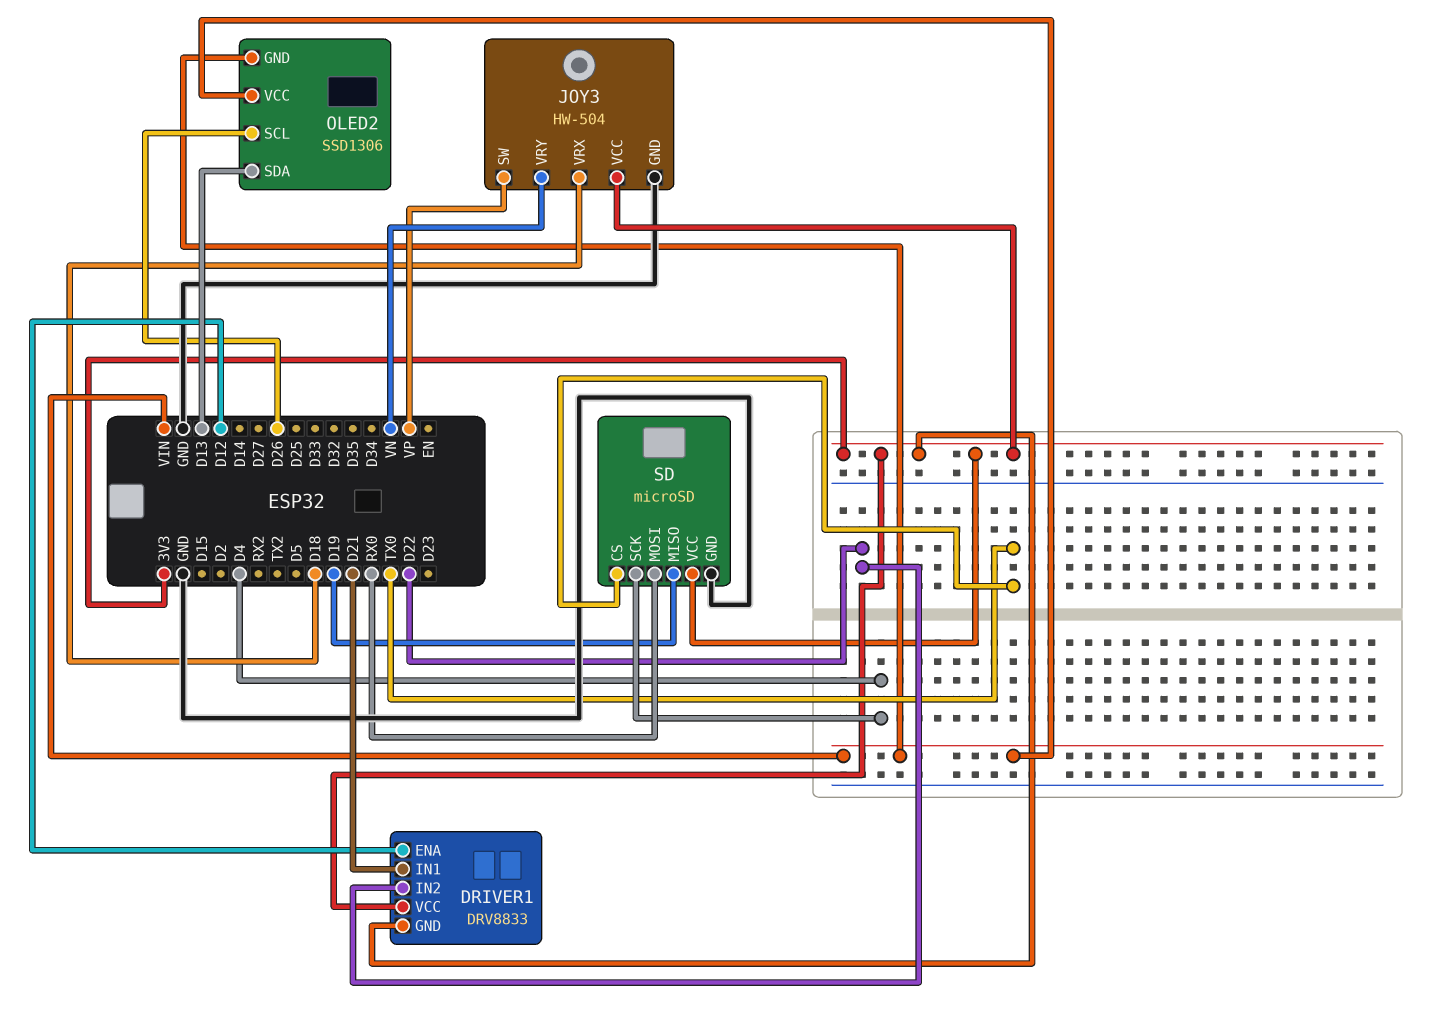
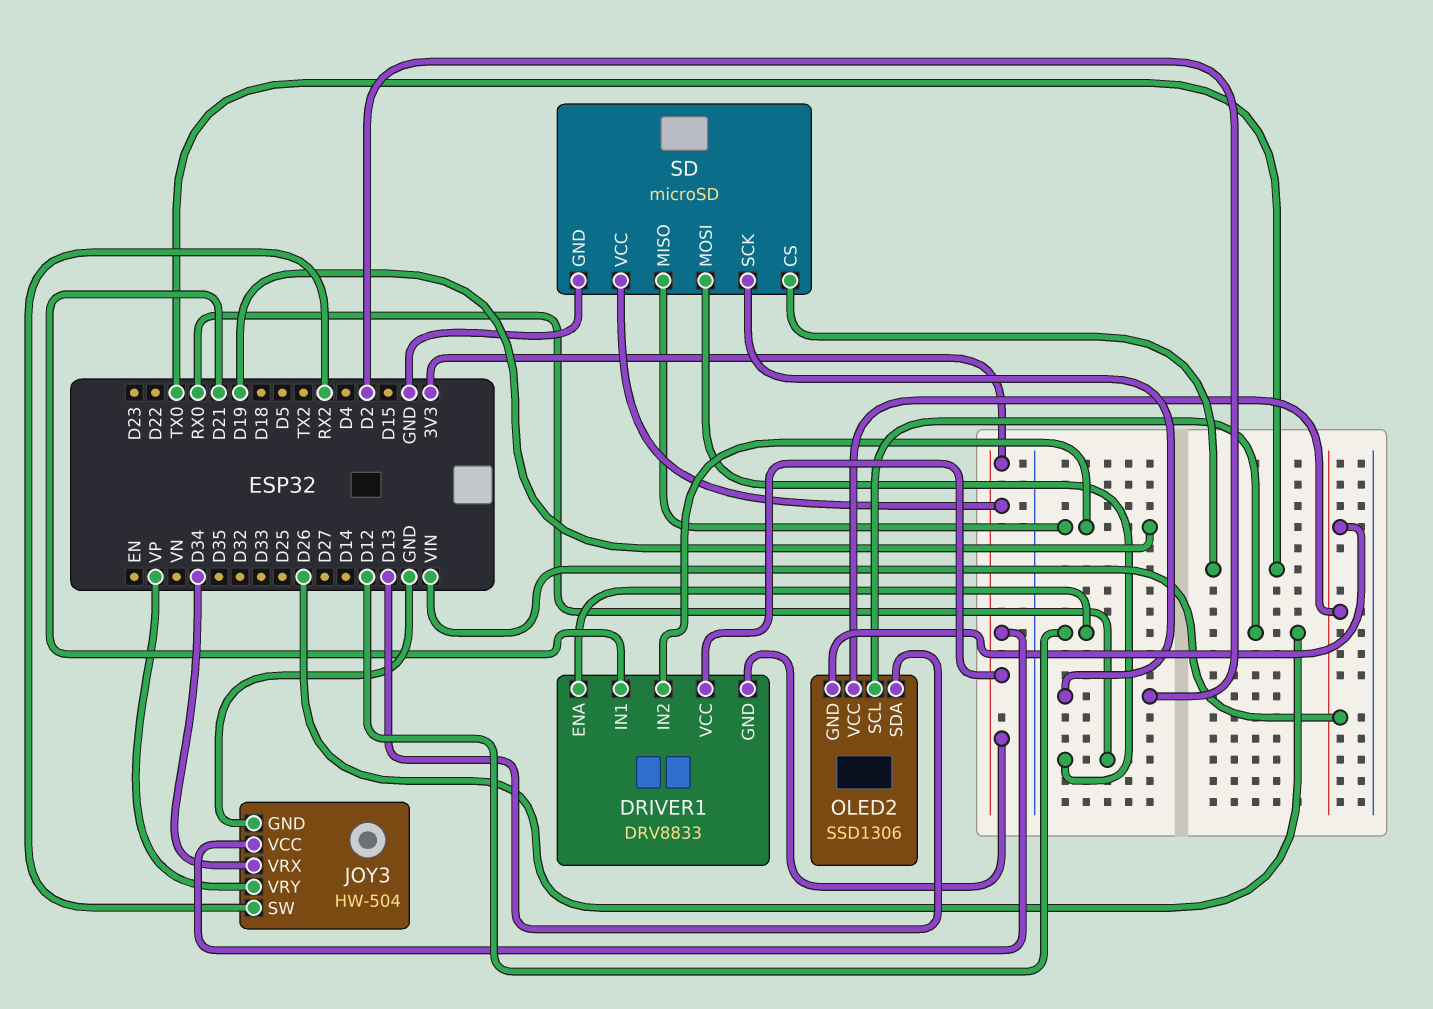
DRIVER1 pin IN2: D22 -> D19
JOY3 pin SW: VP -> RX2
JOY3 pin VRX: D18 -> D34
JOY3 pin VRY: VN -> VP
SD pin SCK: D4 -> D2

